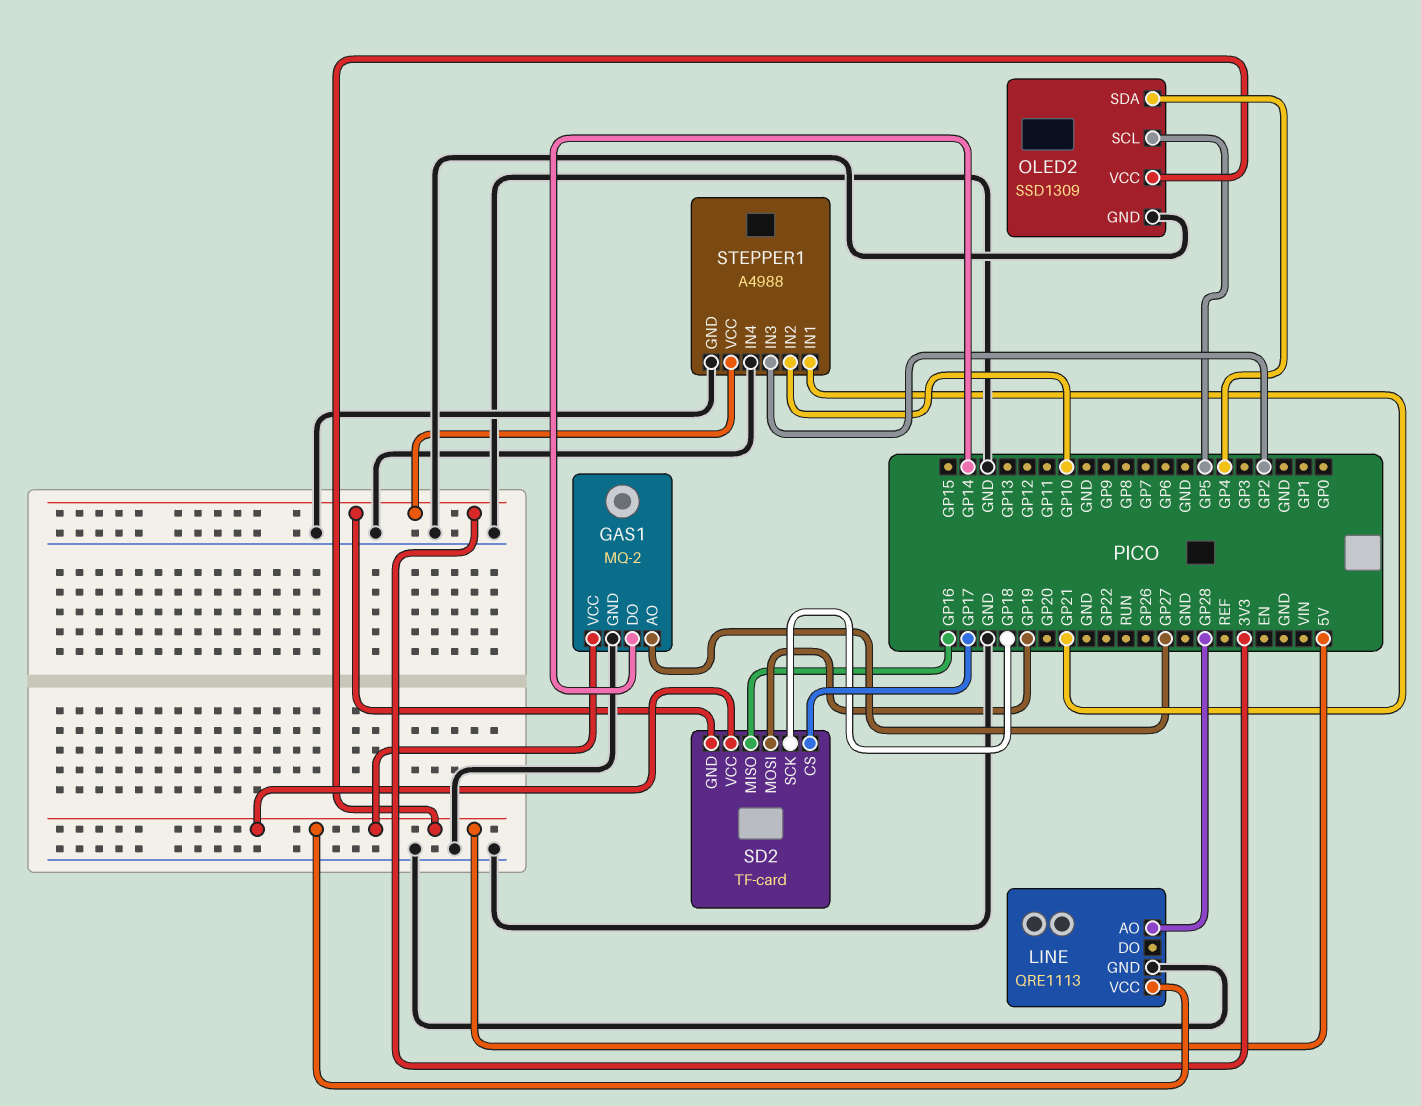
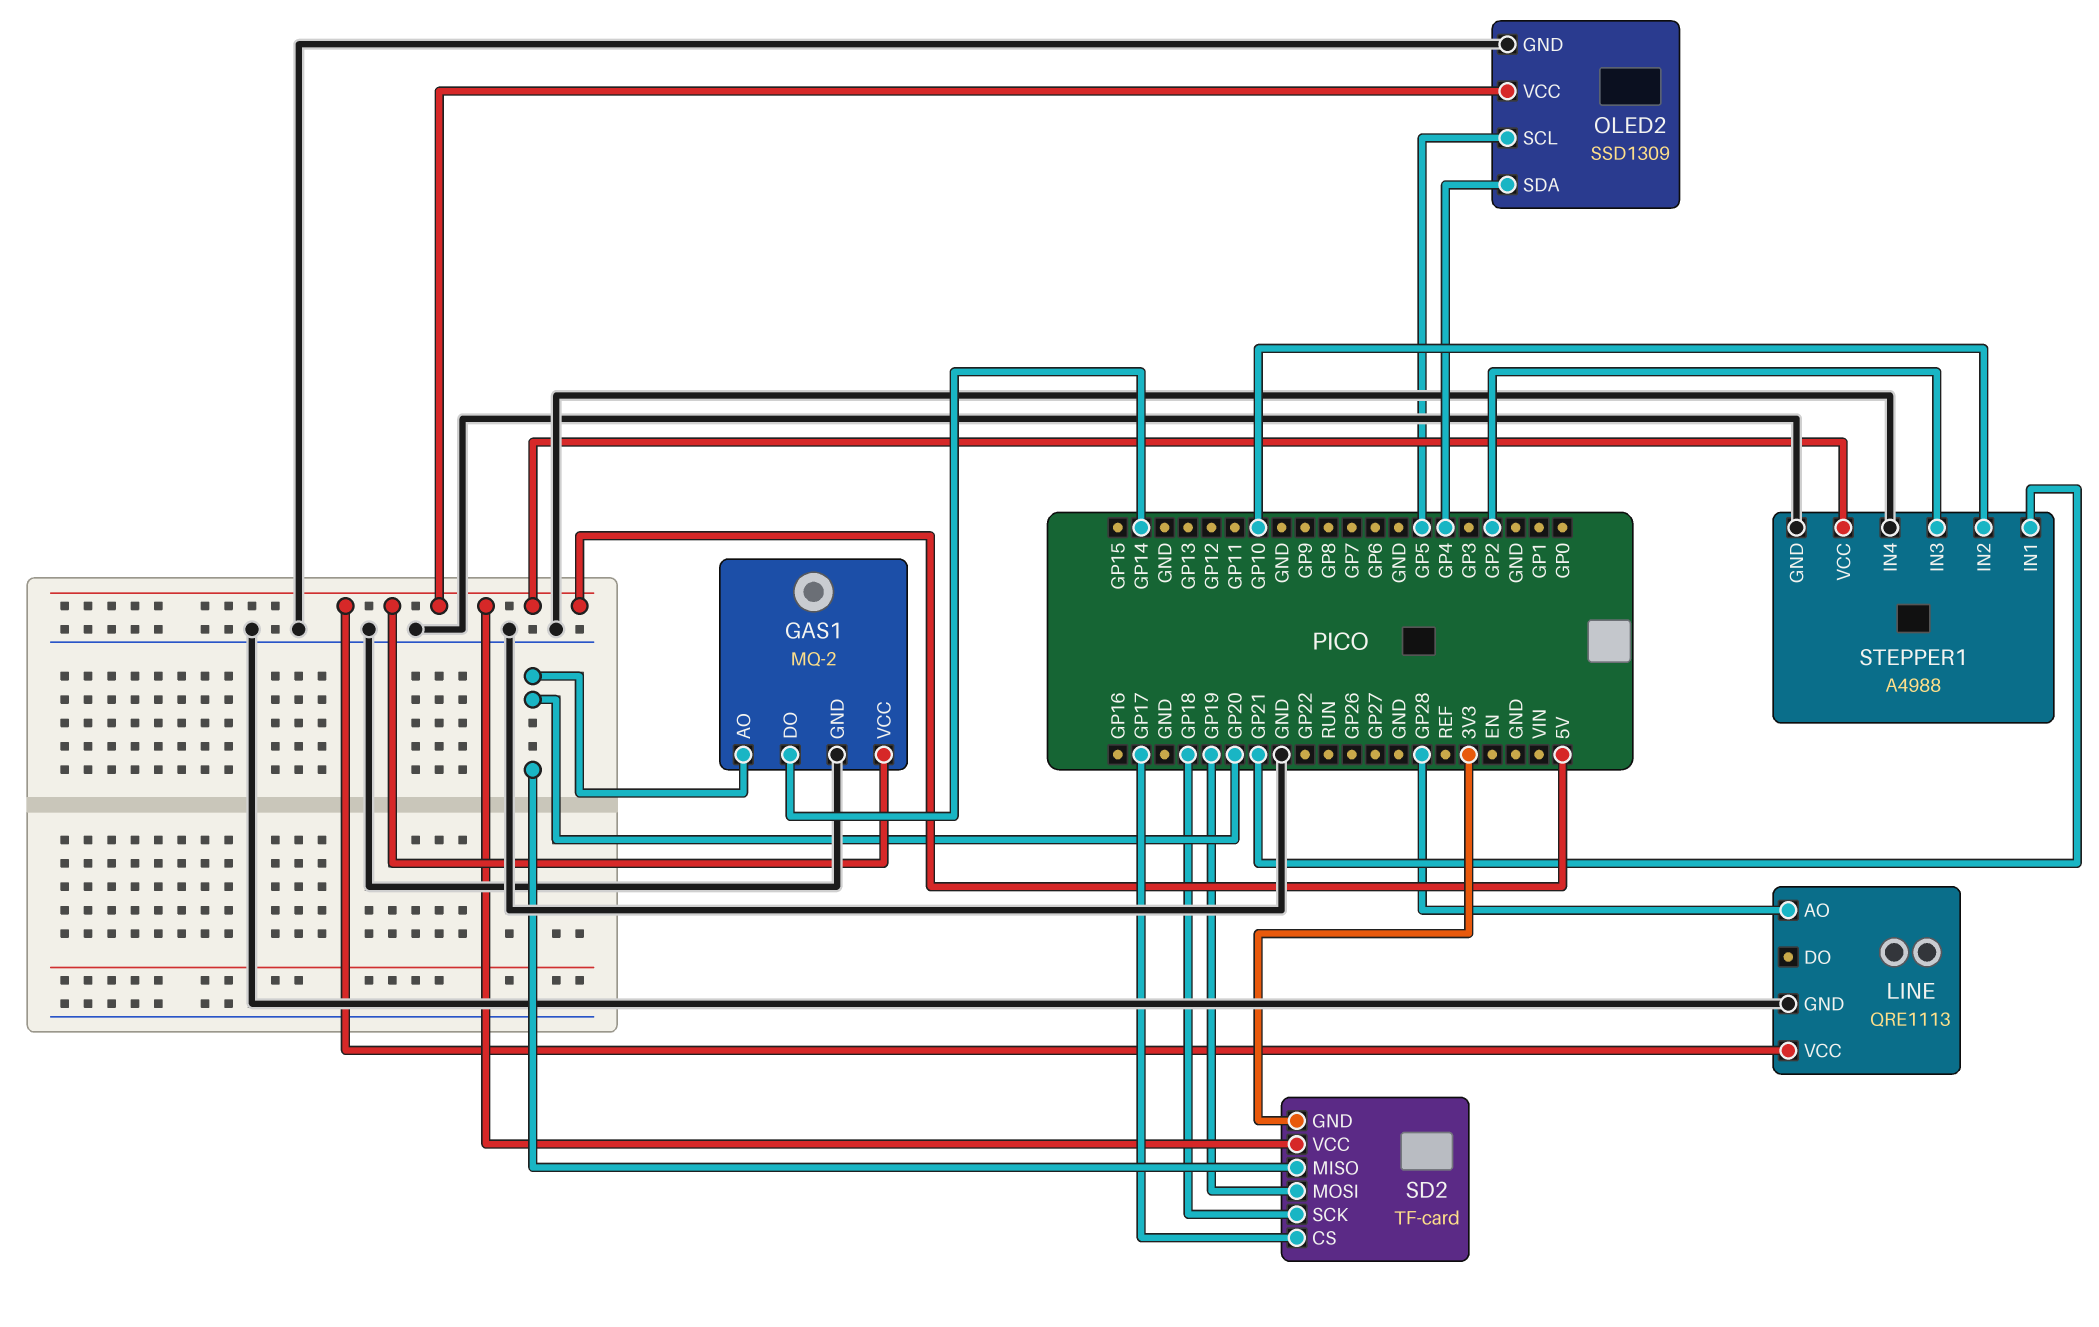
GAS1 pin AO: GP27 -> GP20
SD2 pin MISO: GP16 -> GP20
STEPPER1 pin VCC: 3V3 -> 5V

